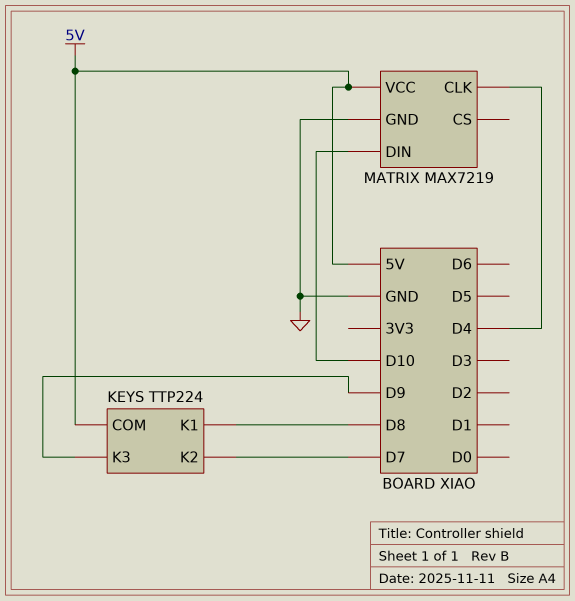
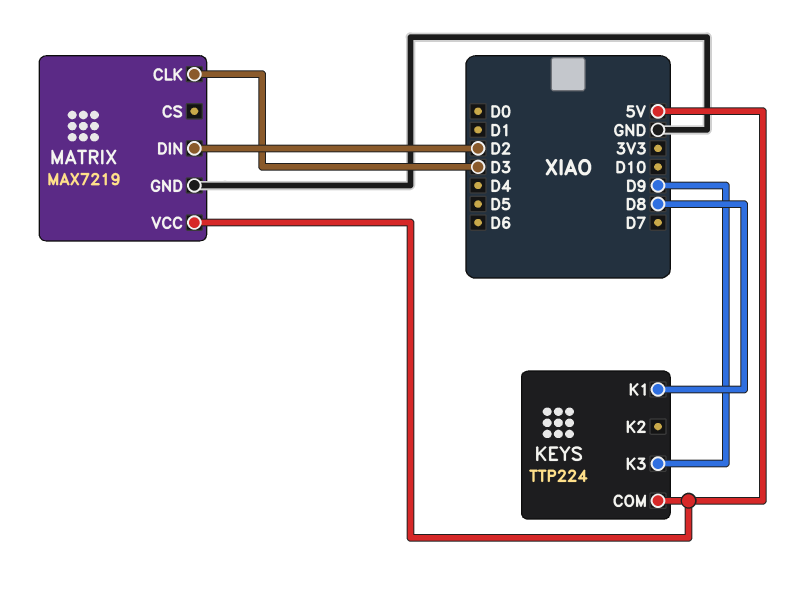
KEYS pin K2: D7 -> none
MATRIX pin CLK: D4 -> D3
MATRIX pin DIN: D10 -> D2

